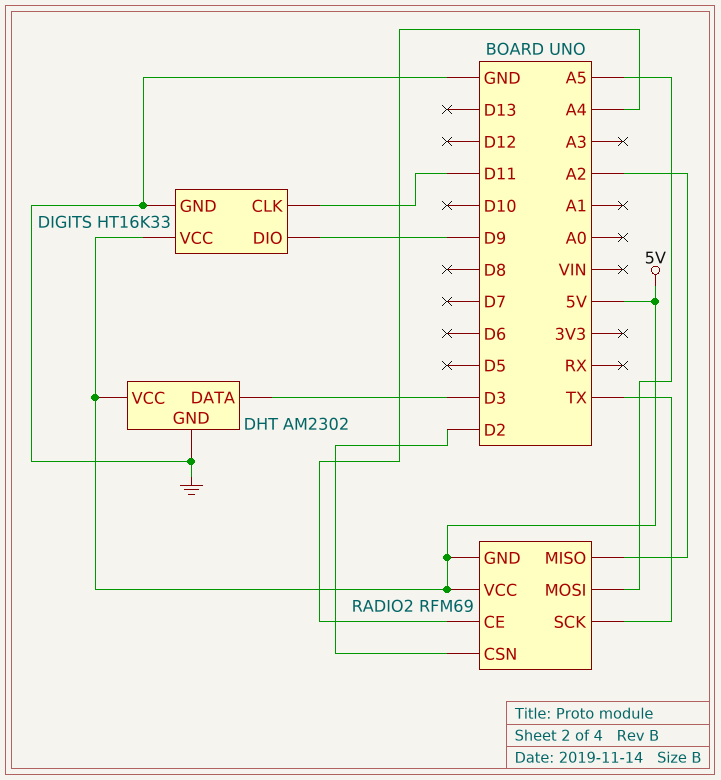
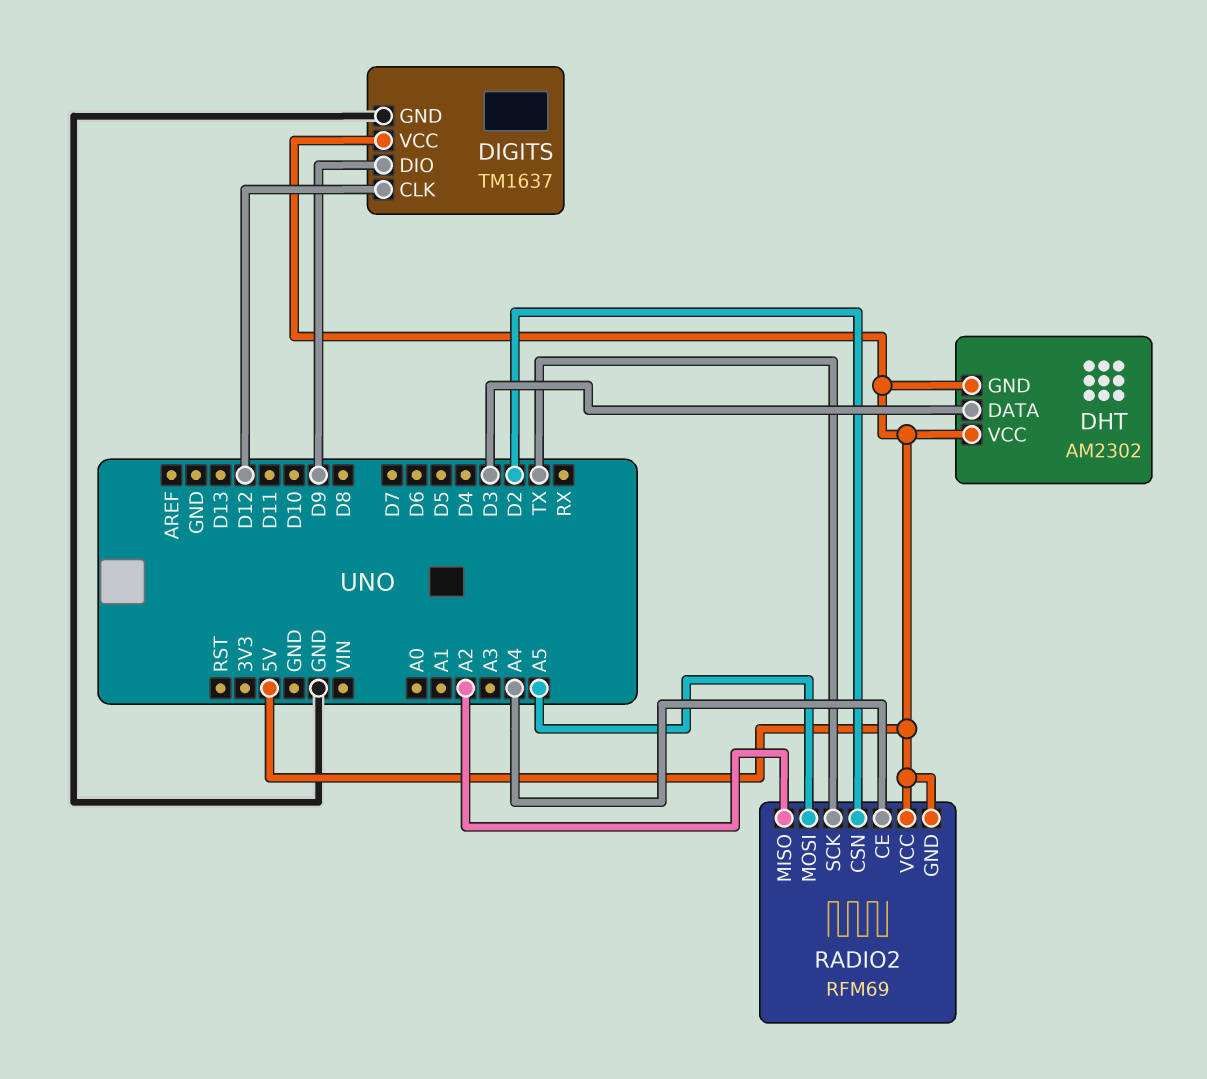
DHT pin GND: GND -> 5V
DIGITS: HT16K33 -> TM1637
DIGITS pin CLK: D11 -> D12

